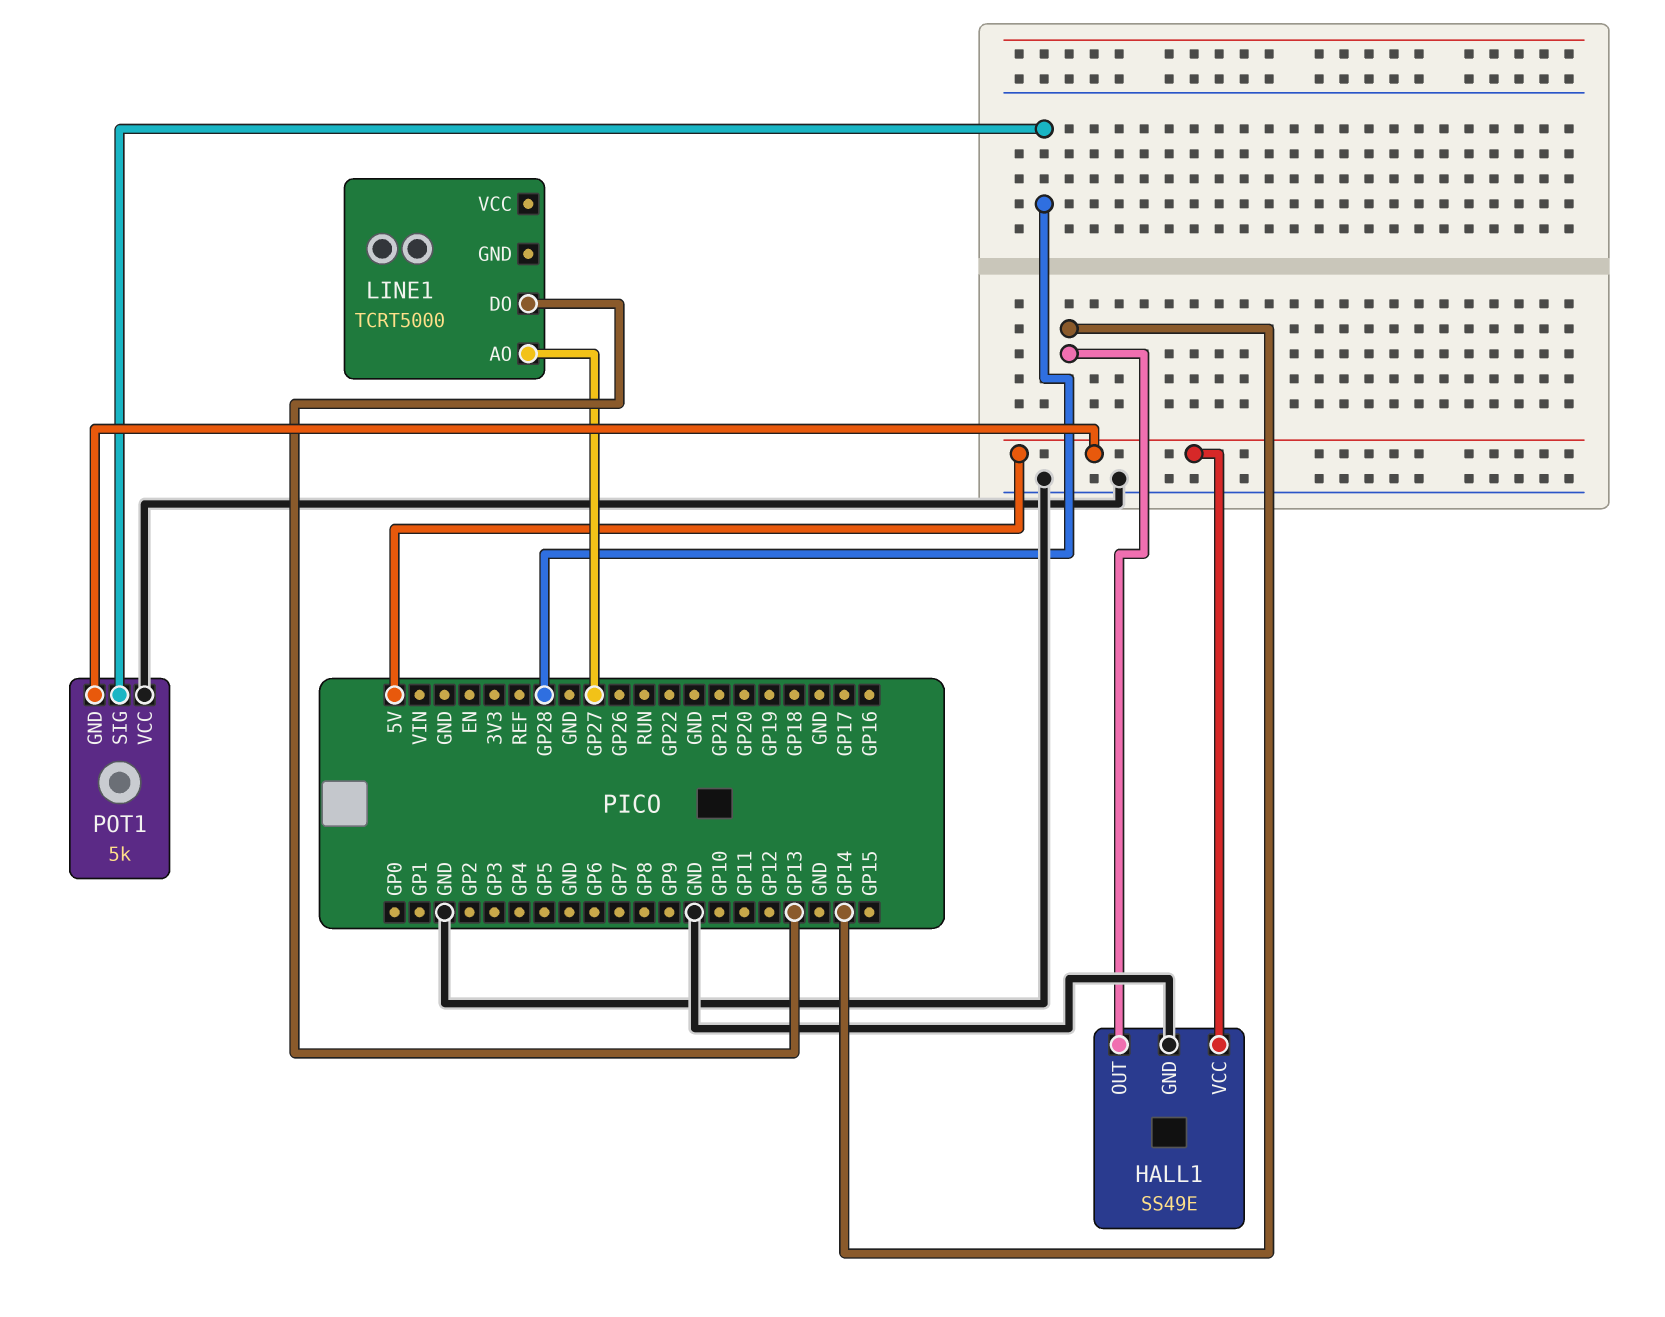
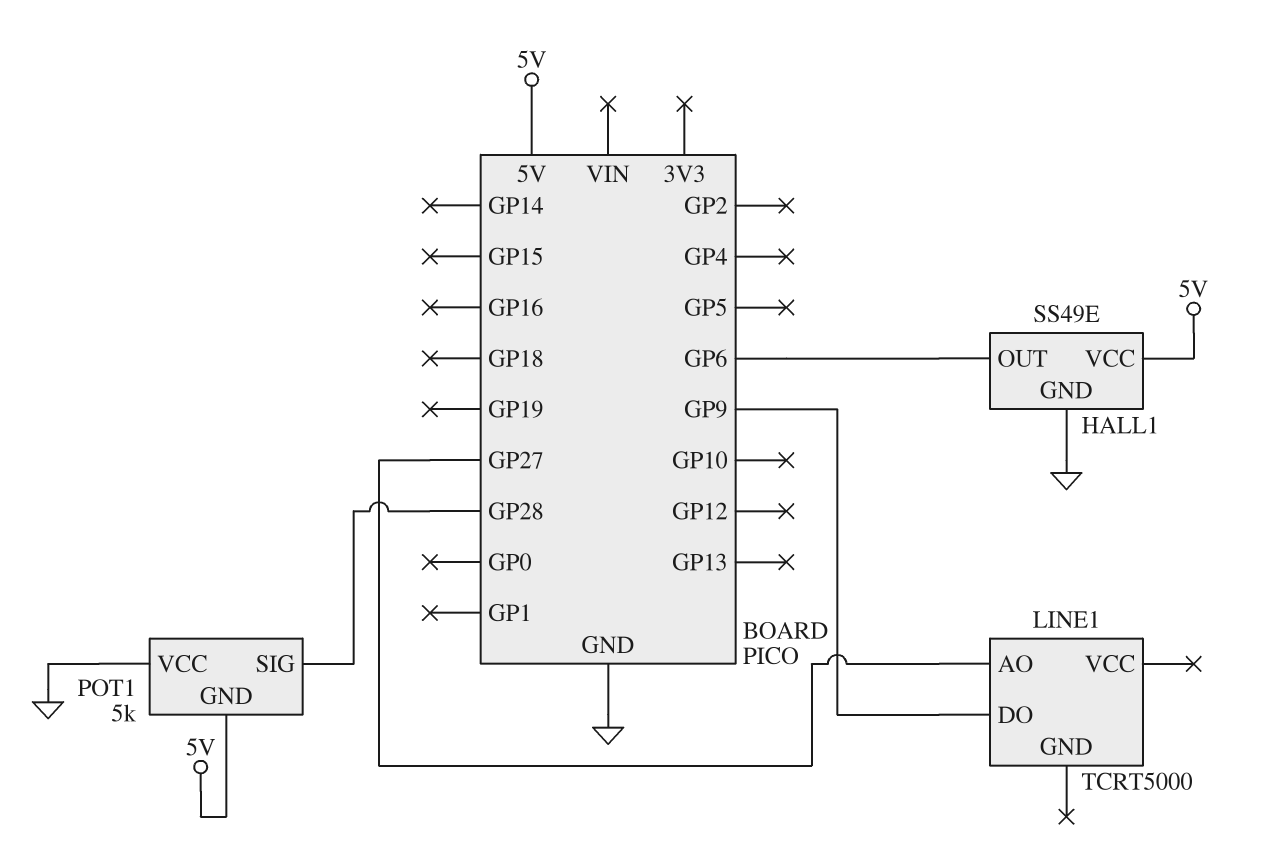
HALL1 pin OUT: GP14 -> GP6
LINE1 pin DO: GP13 -> GP9

